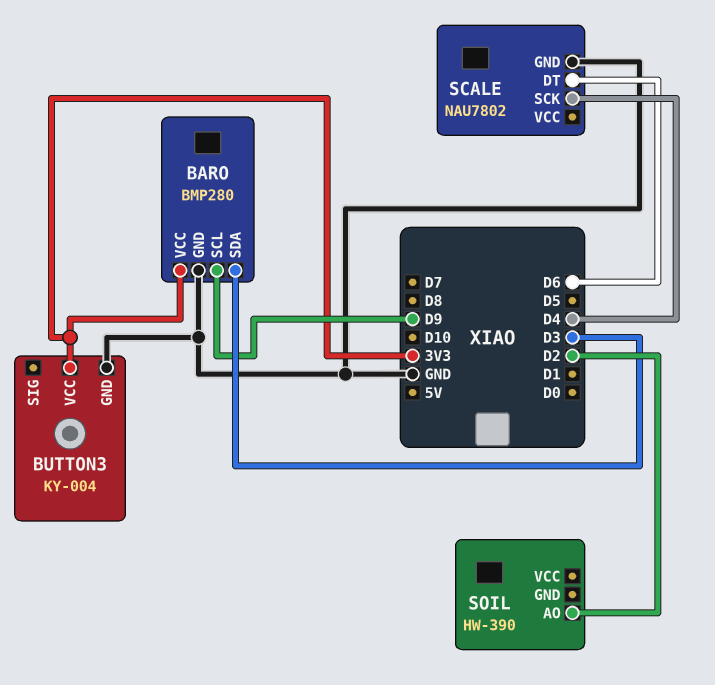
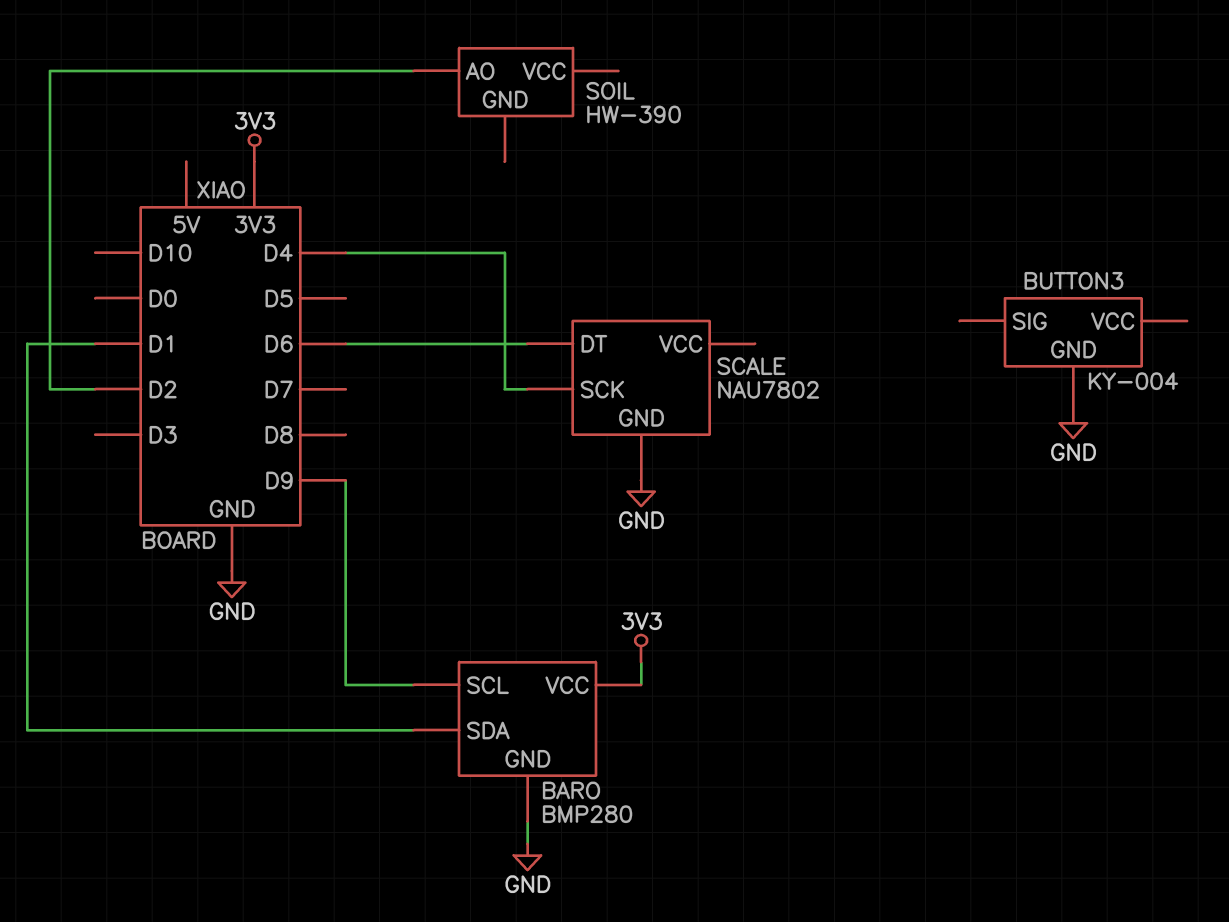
BARO pin SDA: D3 -> D1
BUTTON3 pin VCC: 3V3 -> none

